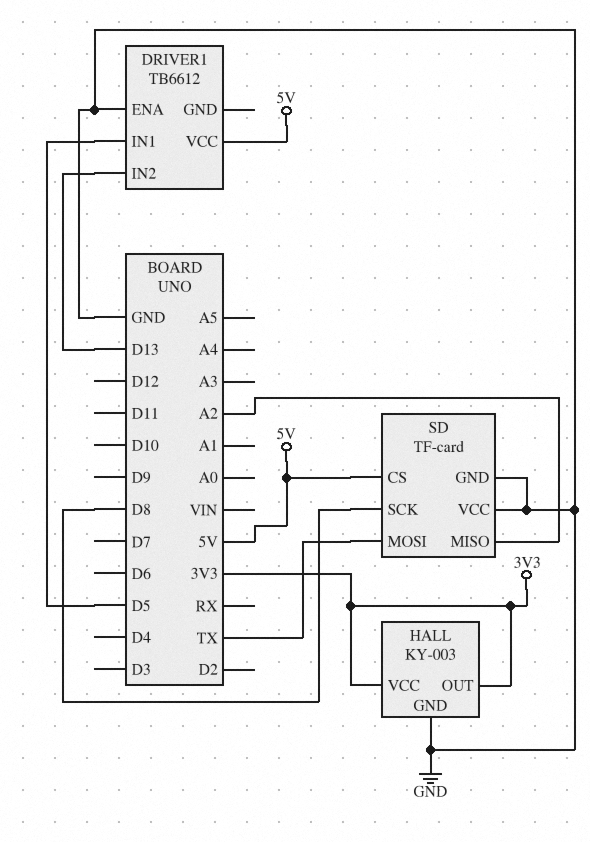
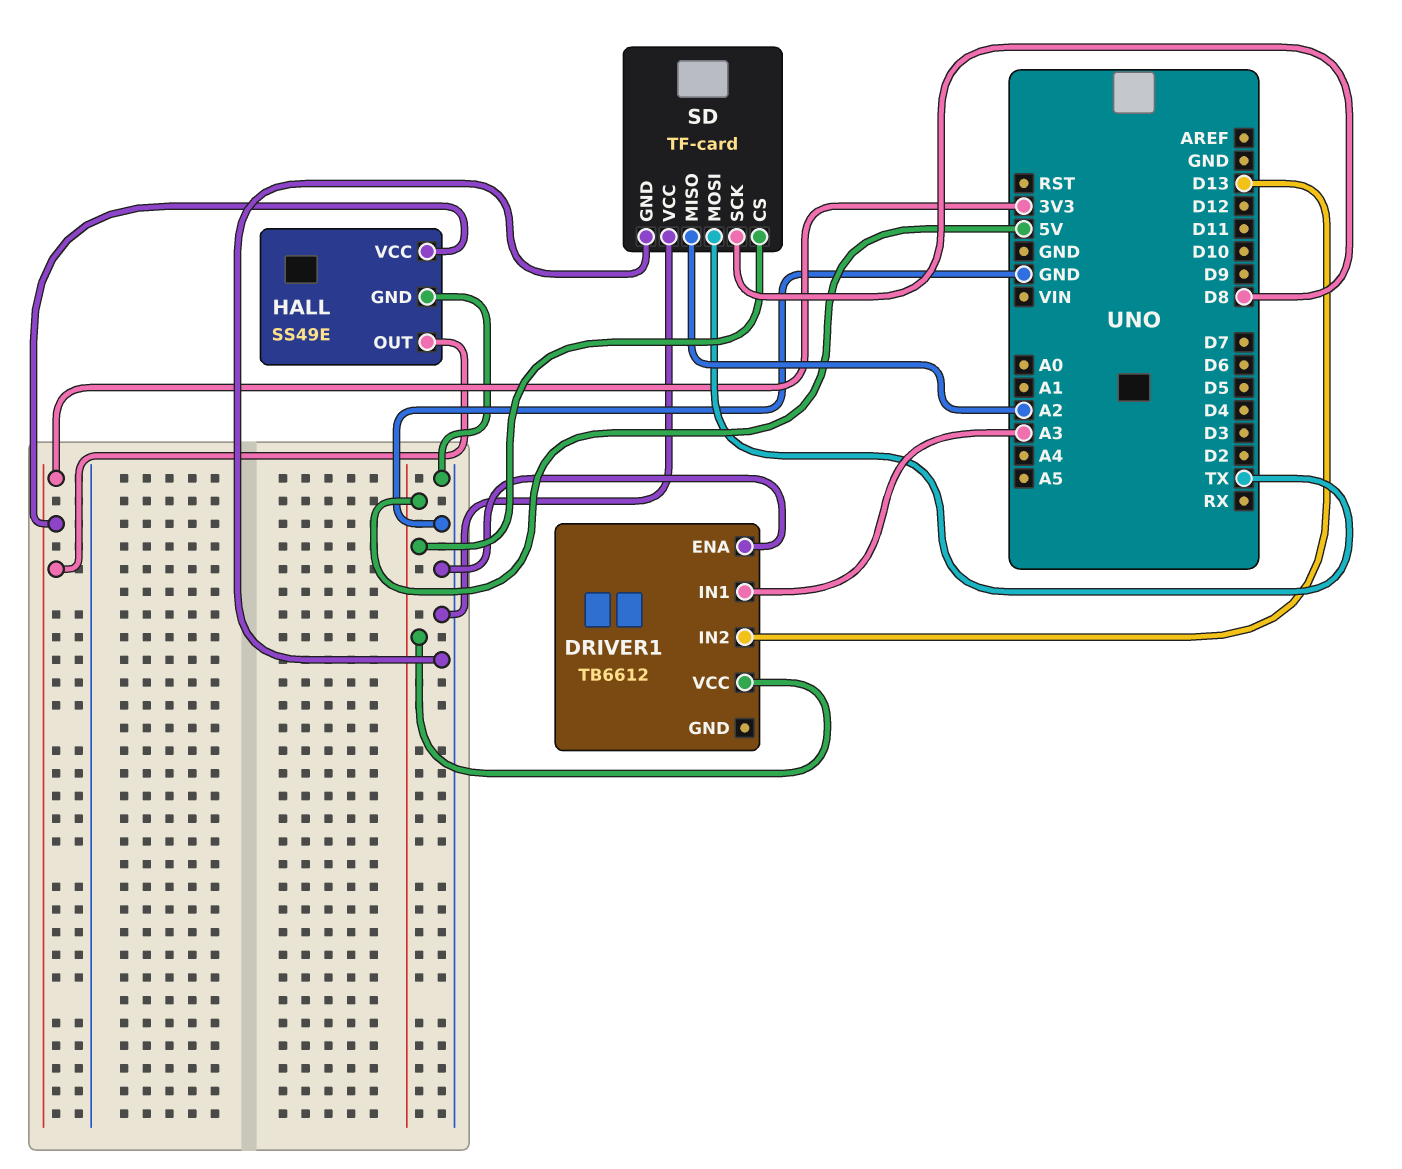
DRIVER1 pin IN1: D5 -> A3
HALL: KY-003 -> SS49E

